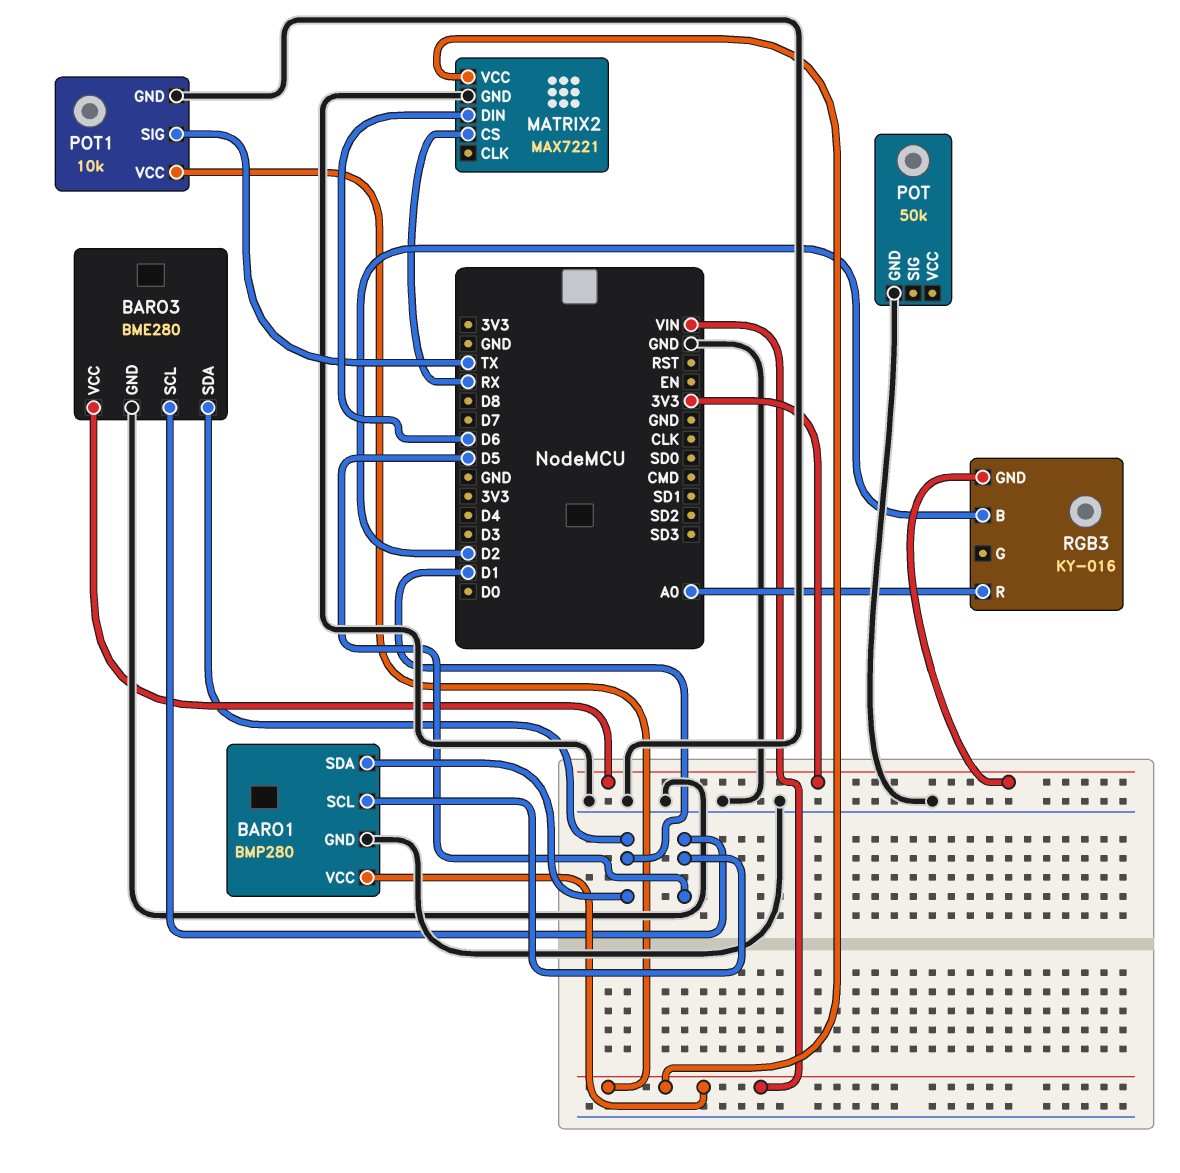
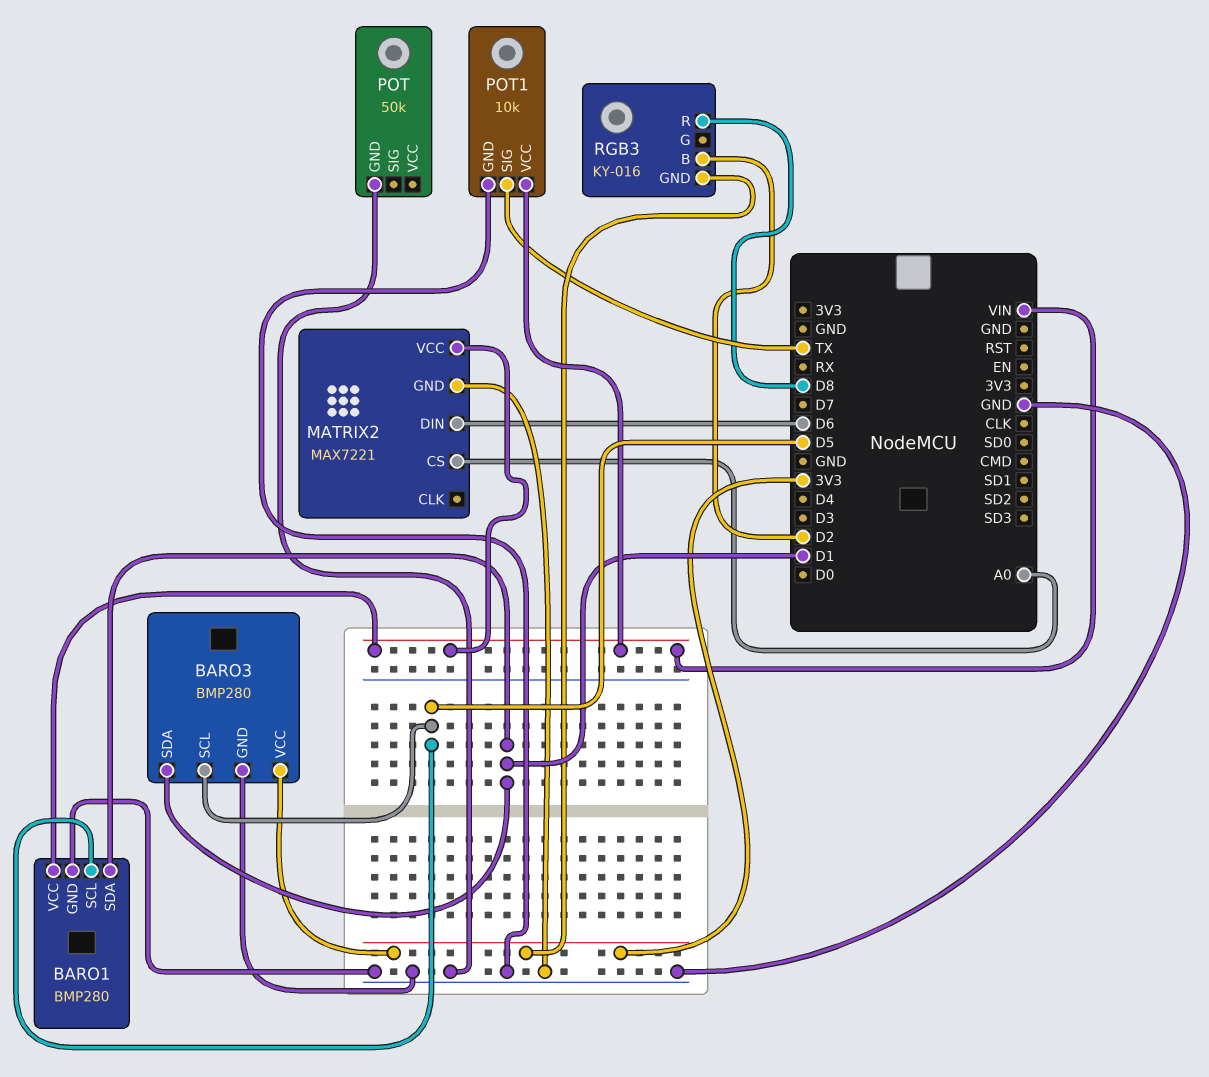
BARO3: BME280 -> BMP280
MATRIX2 pin CS: RX -> A0
RGB3 pin R: A0 -> D8

